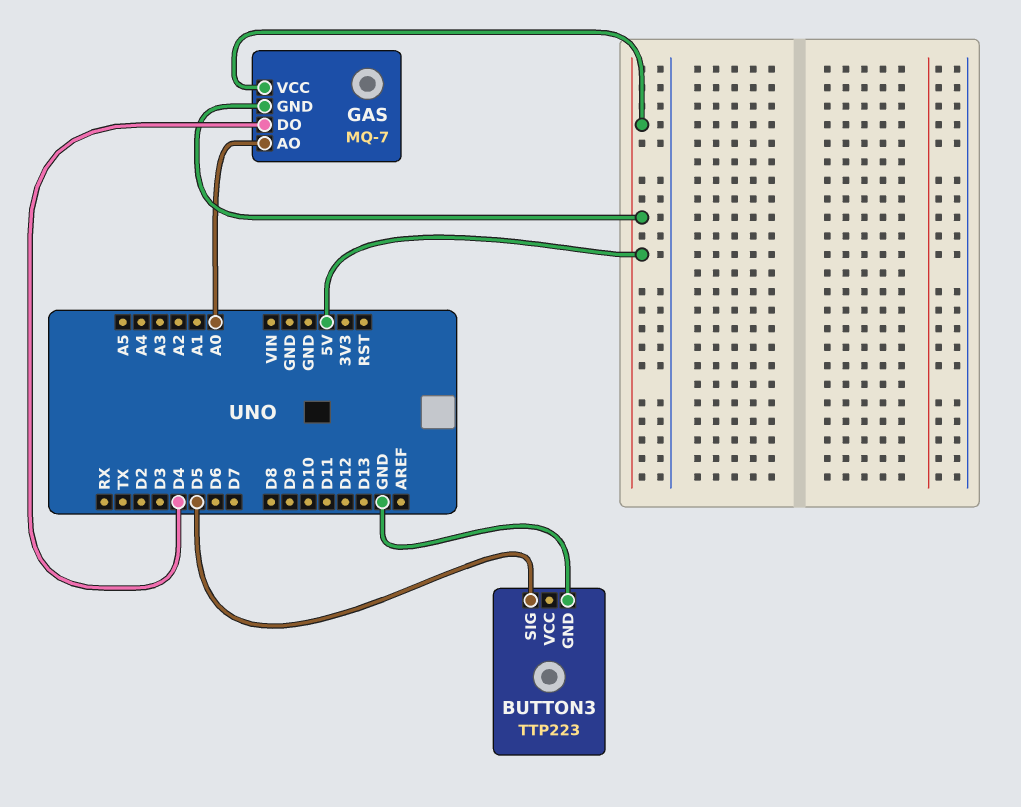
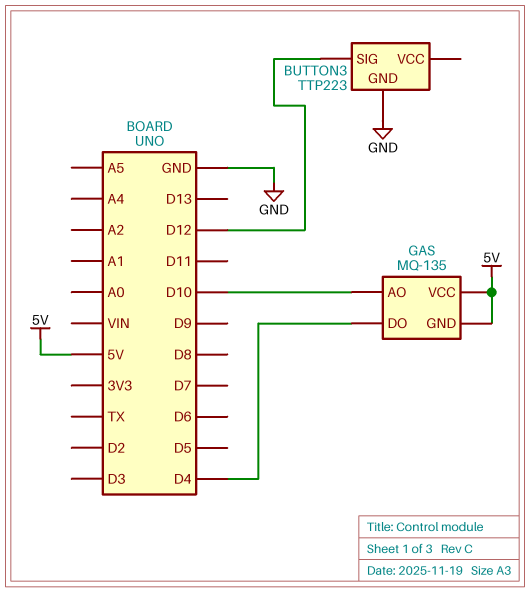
BUTTON3 pin SIG: D5 -> D12
GAS: MQ-7 -> MQ-135
GAS pin AO: A0 -> D10

